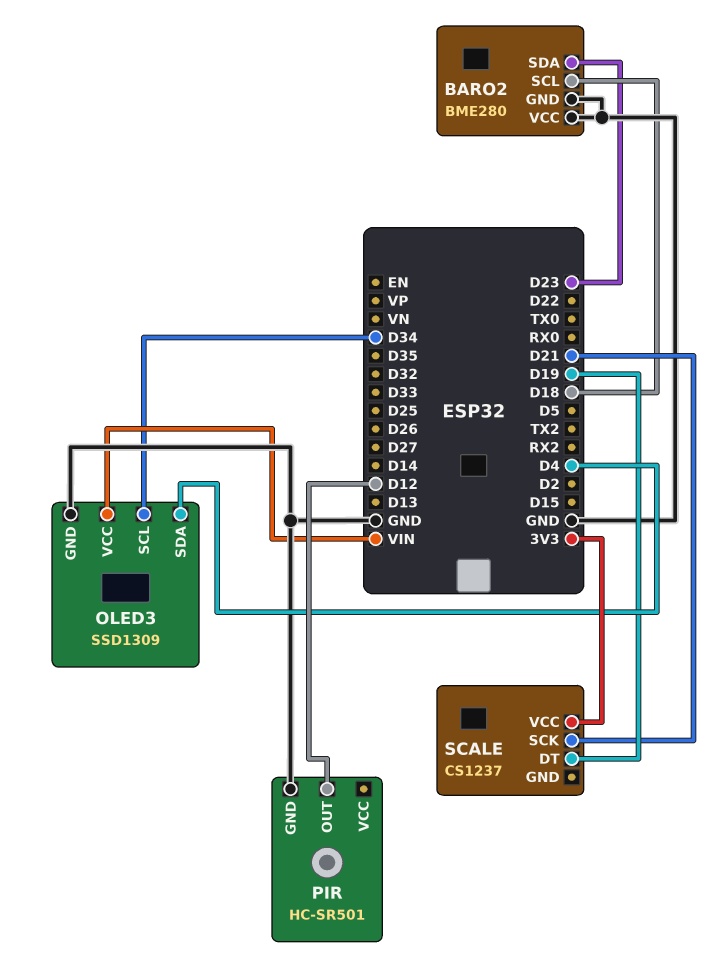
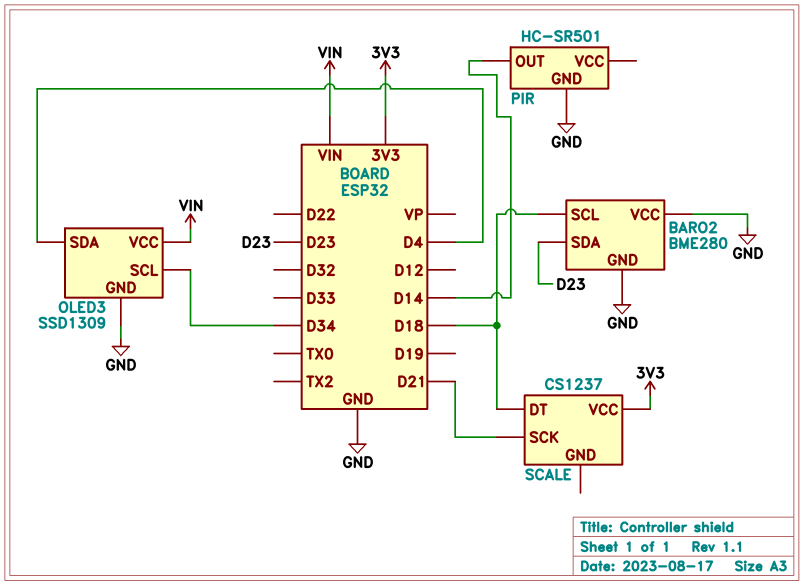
PIR pin OUT: D12 -> D14
SCALE pin DT: D19 -> D18

